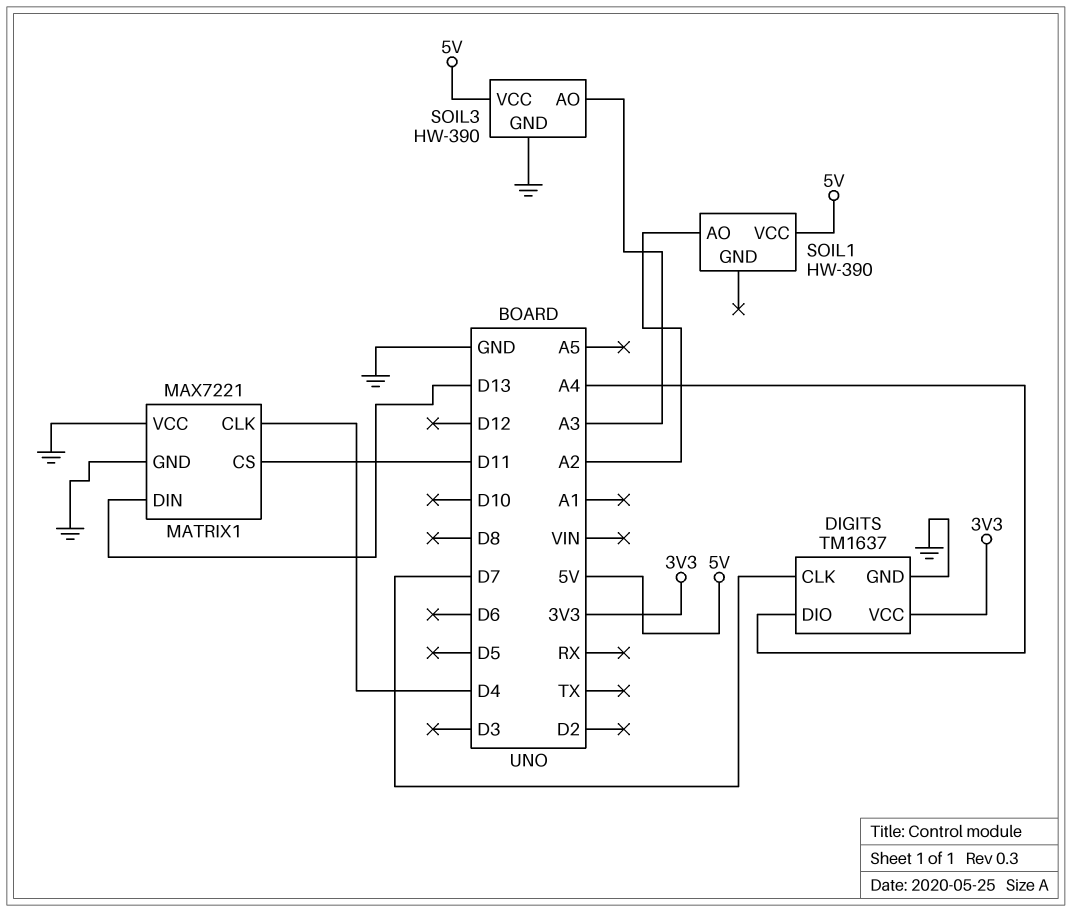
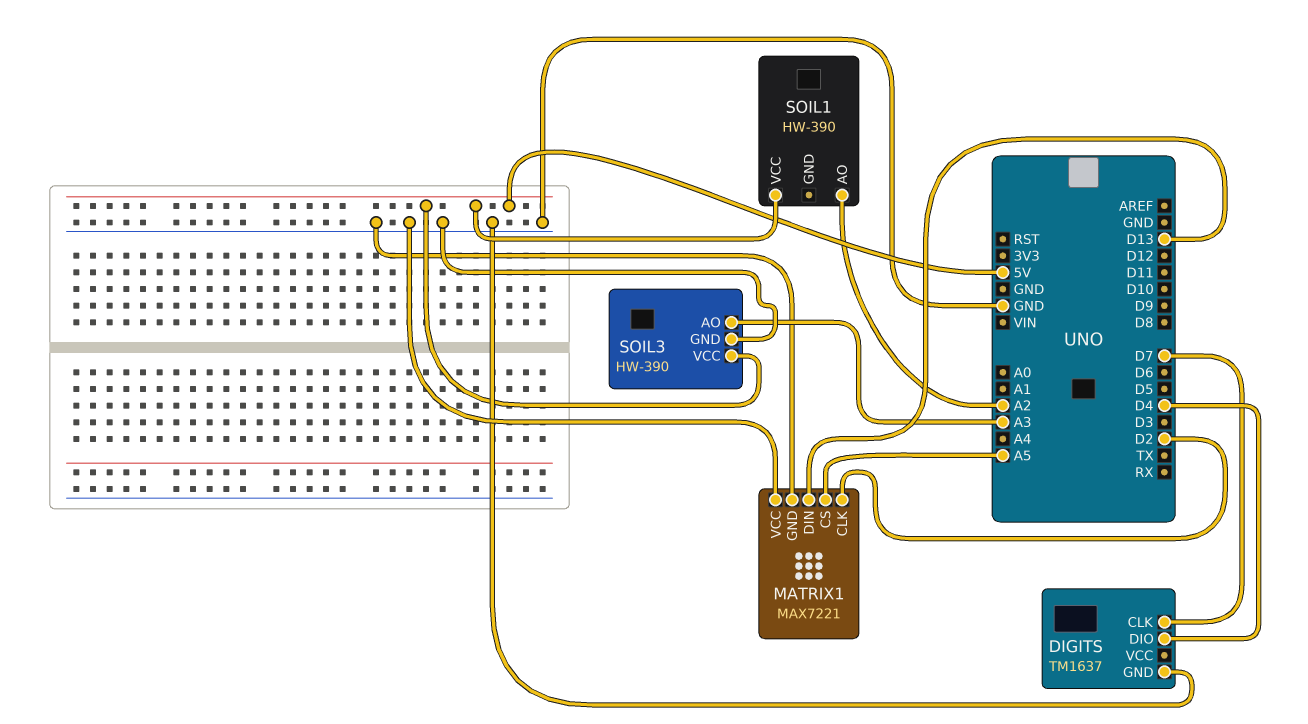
DIGITS pin DIO: A4 -> D4
DIGITS pin VCC: 3V3 -> none
MATRIX1 pin CLK: D4 -> D2
MATRIX1 pin CS: D11 -> A5

